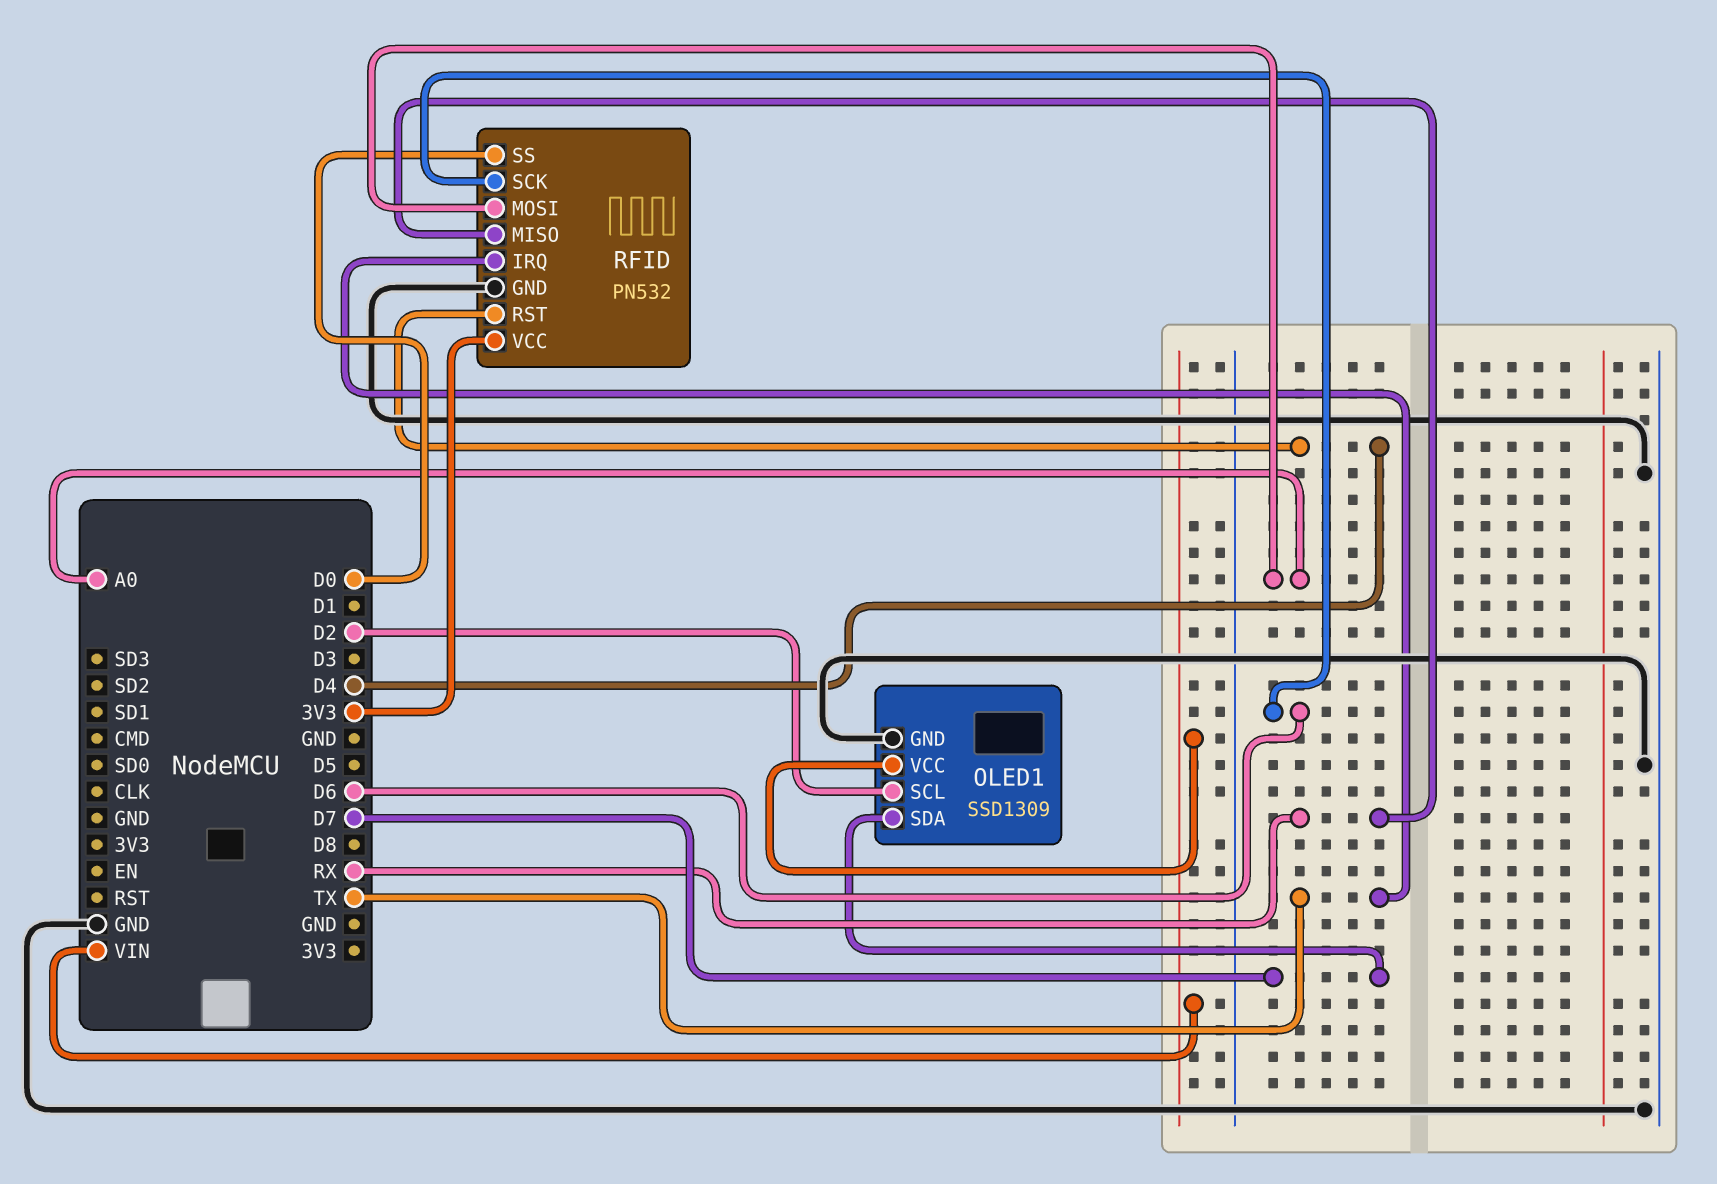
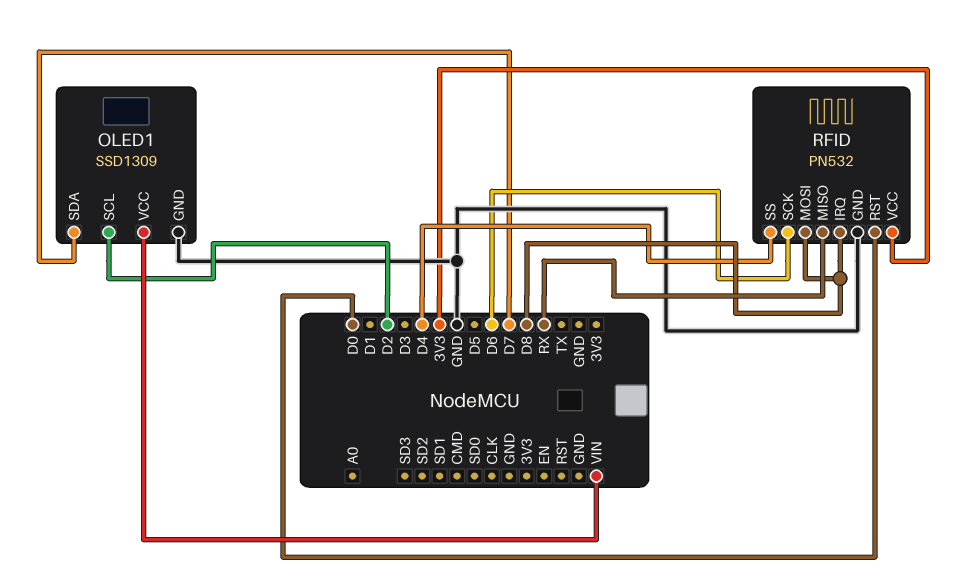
RFID pin IRQ: TX -> D8
RFID pin MOSI: A0 -> D8
RFID pin RST: D4 -> D0
RFID pin SS: D0 -> D4

